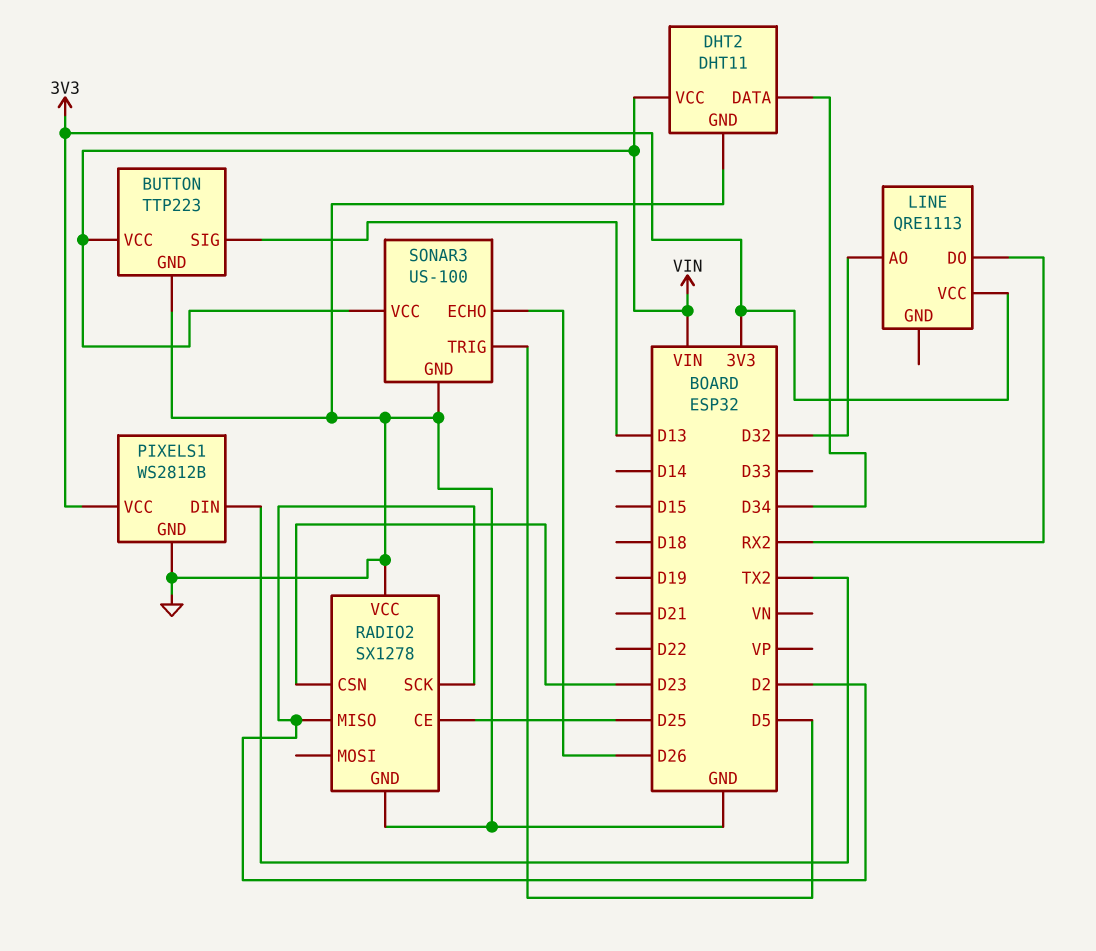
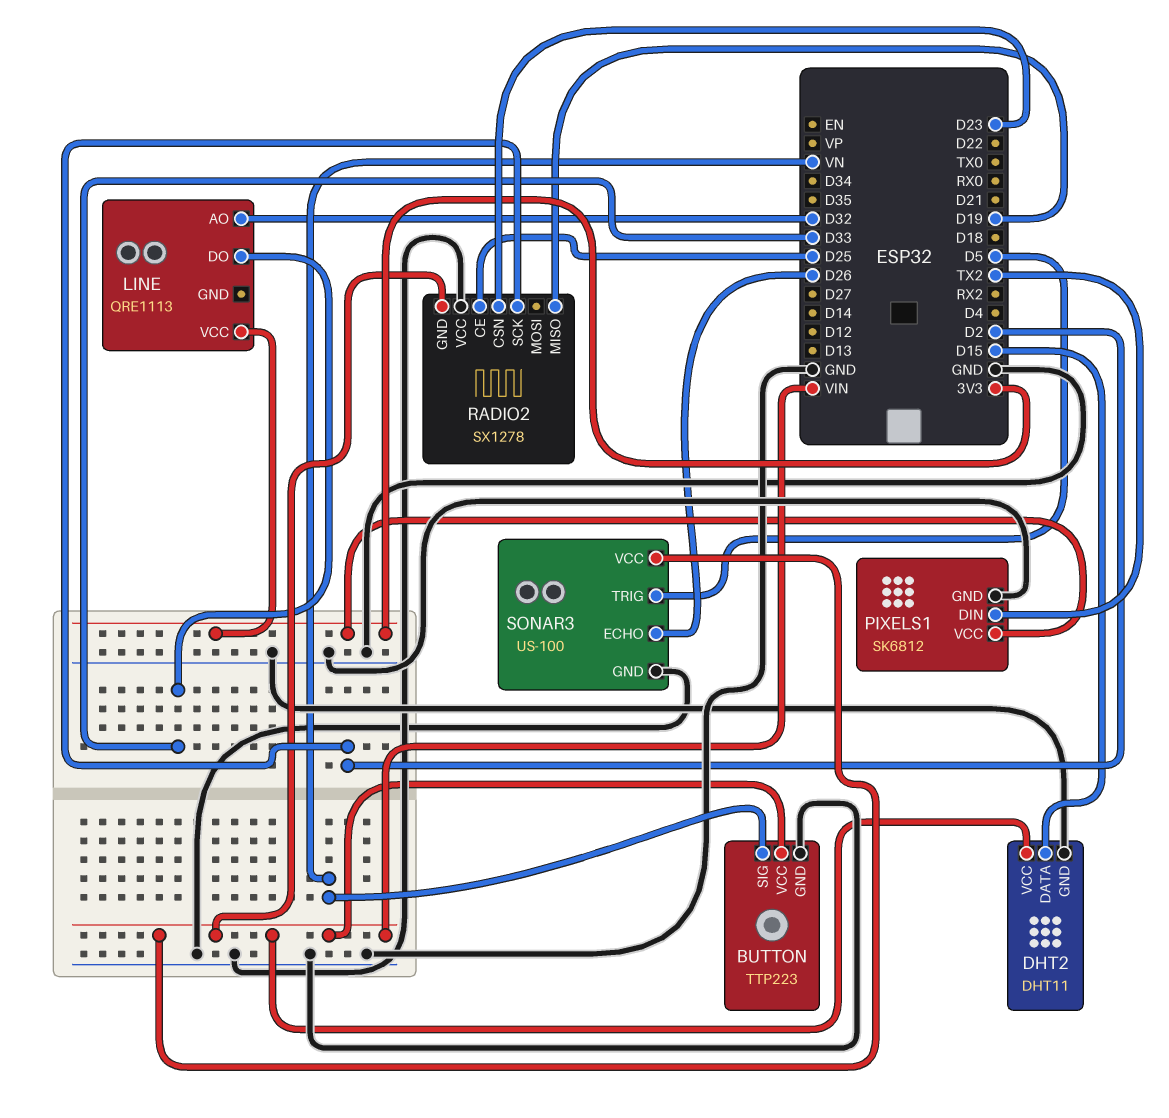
BUTTON pin SIG: D13 -> VN
DHT2 pin DATA: D34 -> D15
LINE pin DO: RX2 -> D33
PIXELS1: WS2812B -> SK6812
RADIO2 pin GND: GND -> VIN
RADIO2 pin MISO: D2 -> D19

